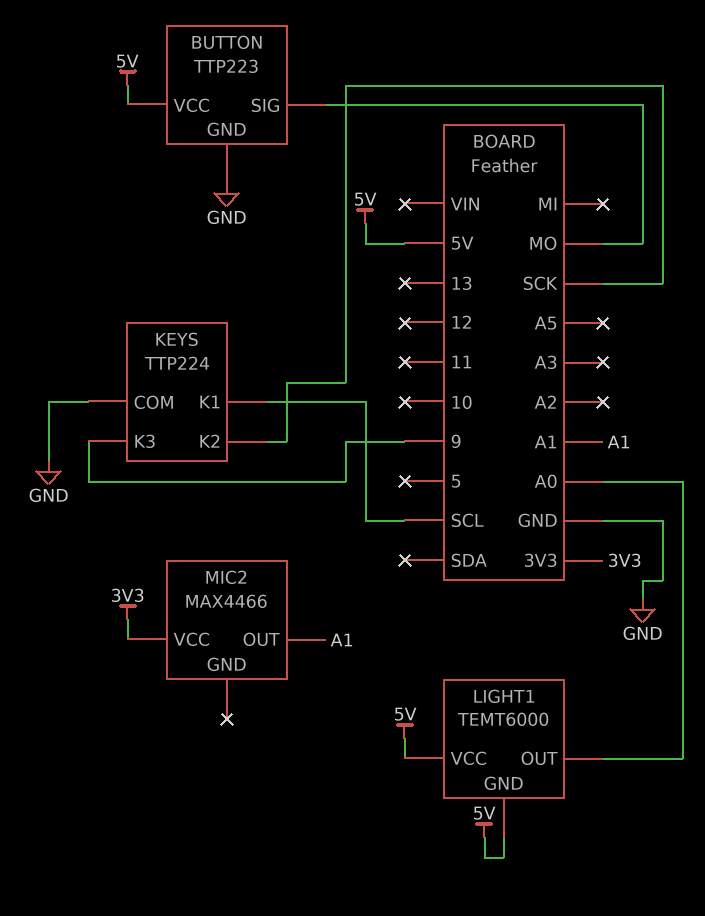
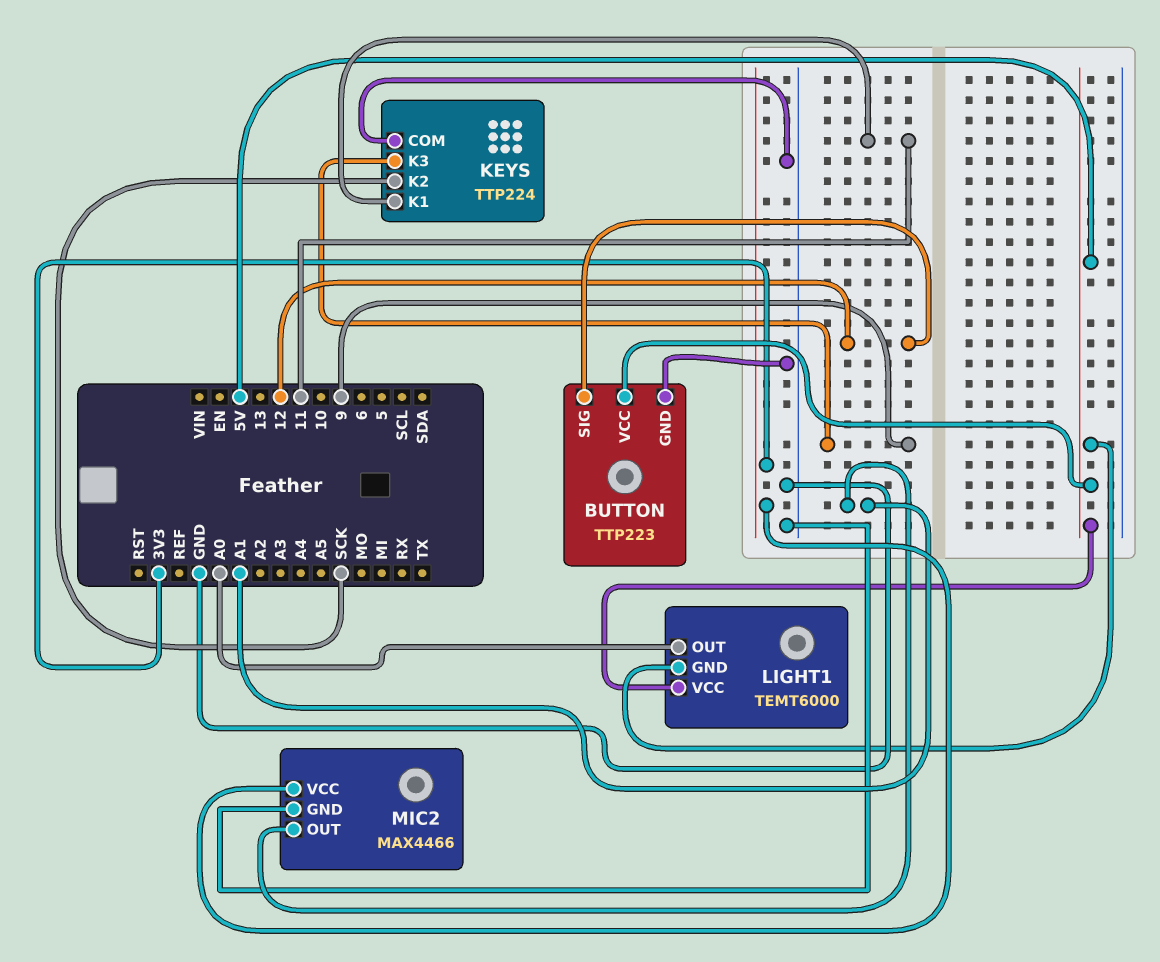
BUTTON pin SIG: MO -> 12
KEYS pin K1: SCL -> 11
MIC2 pin GND: none -> GND

